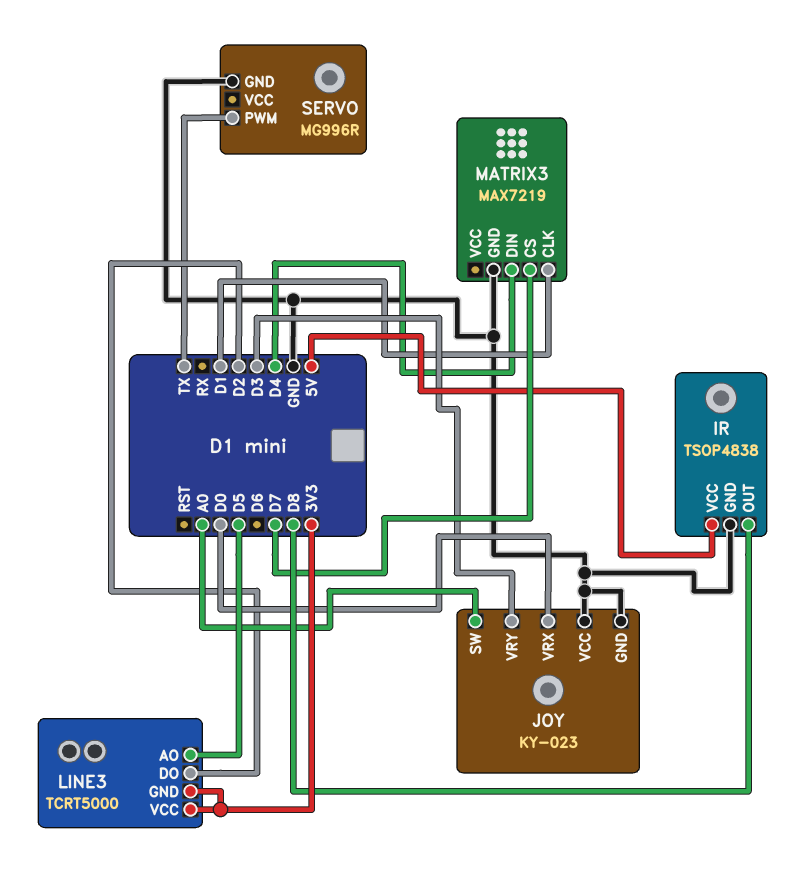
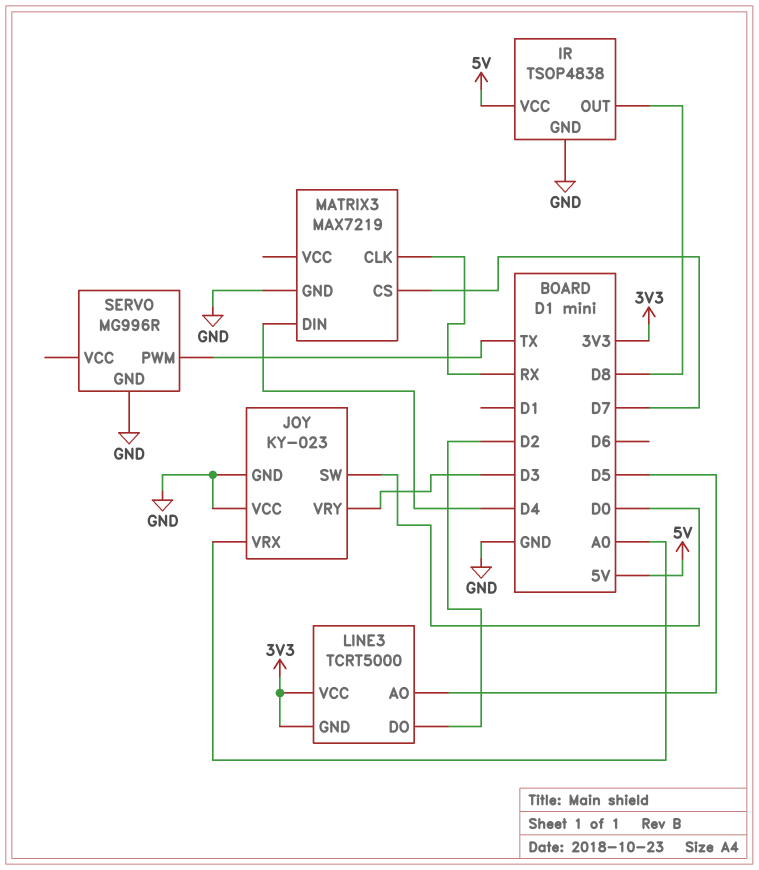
JOY pin SW: A0 -> D0
JOY pin VRX: D0 -> A0
MATRIX3 pin CLK: D1 -> RX

